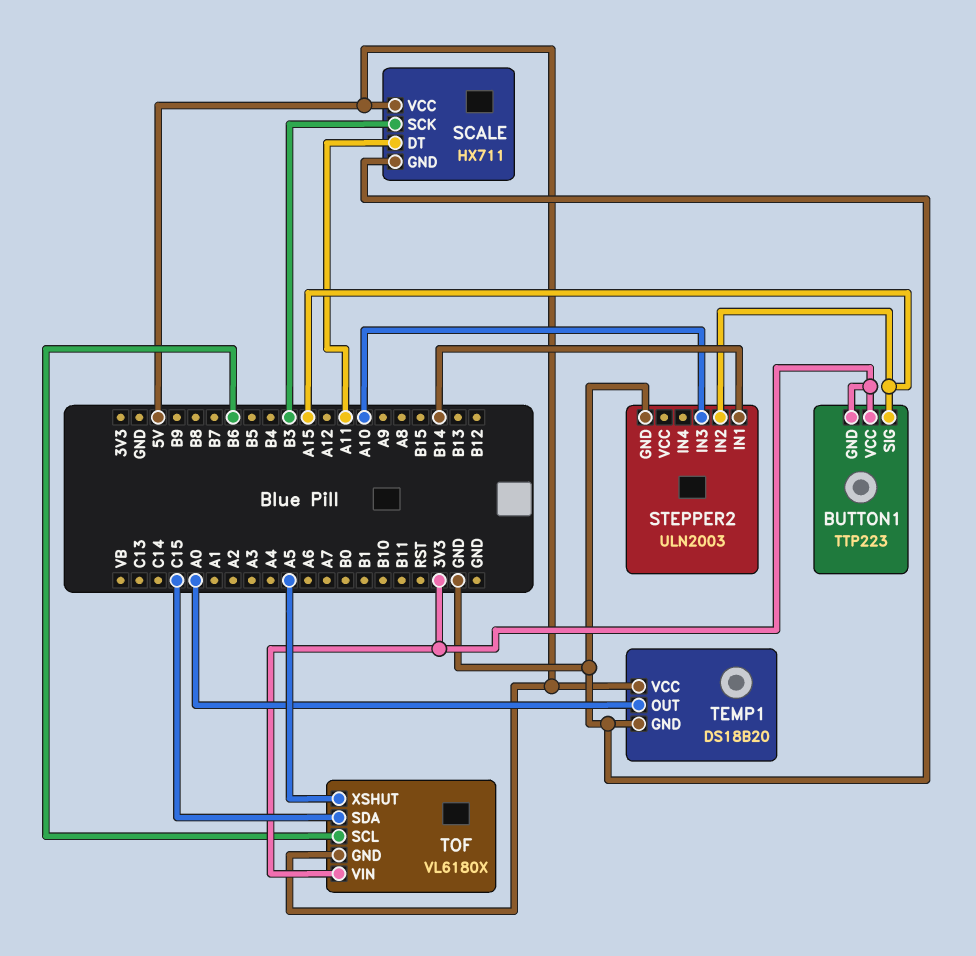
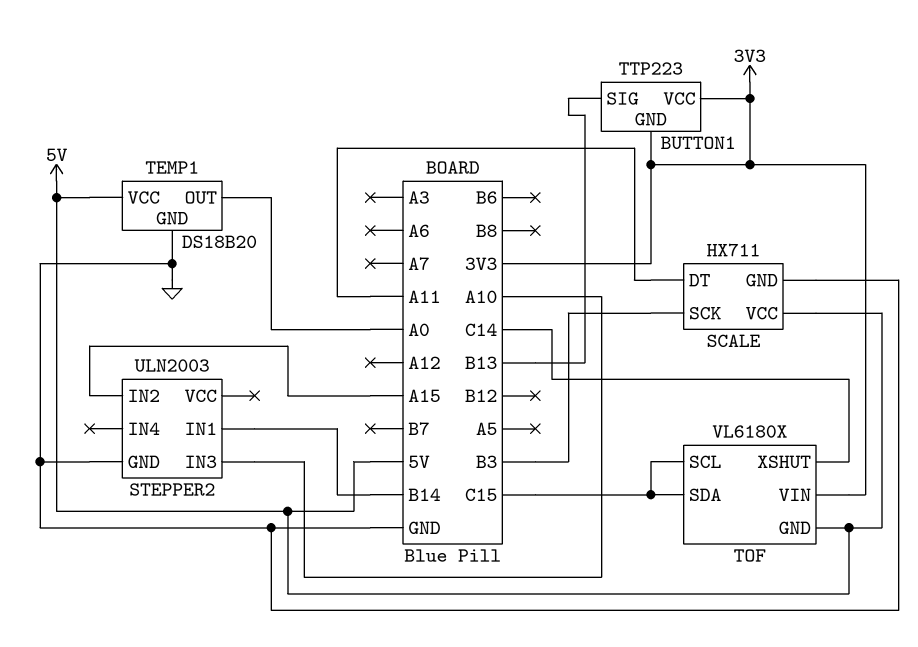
BUTTON1 pin SIG: A15 -> B13
TOF pin SCL: B6 -> C15
TOF pin XSHUT: A5 -> C14

